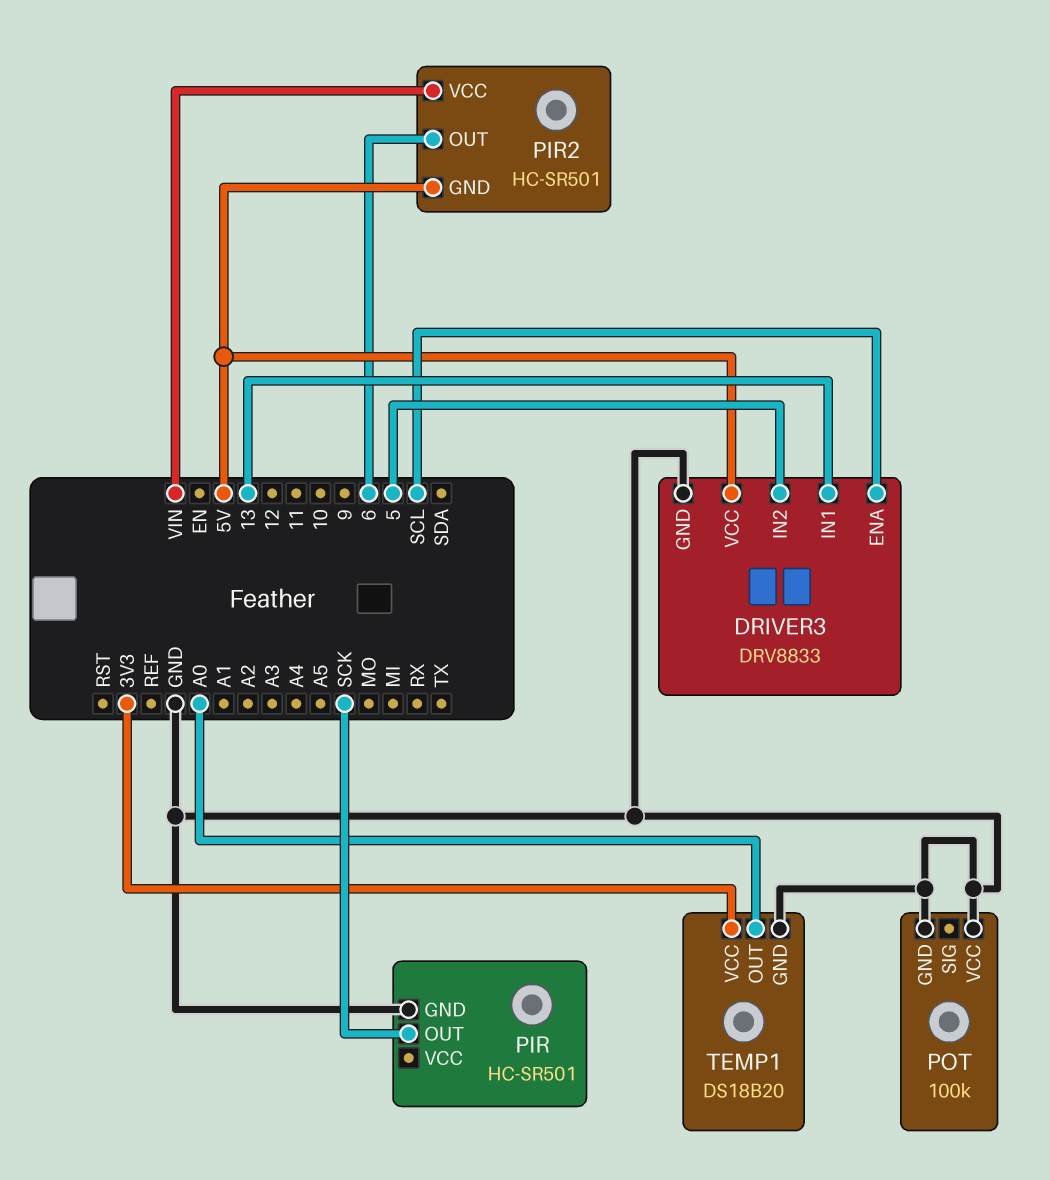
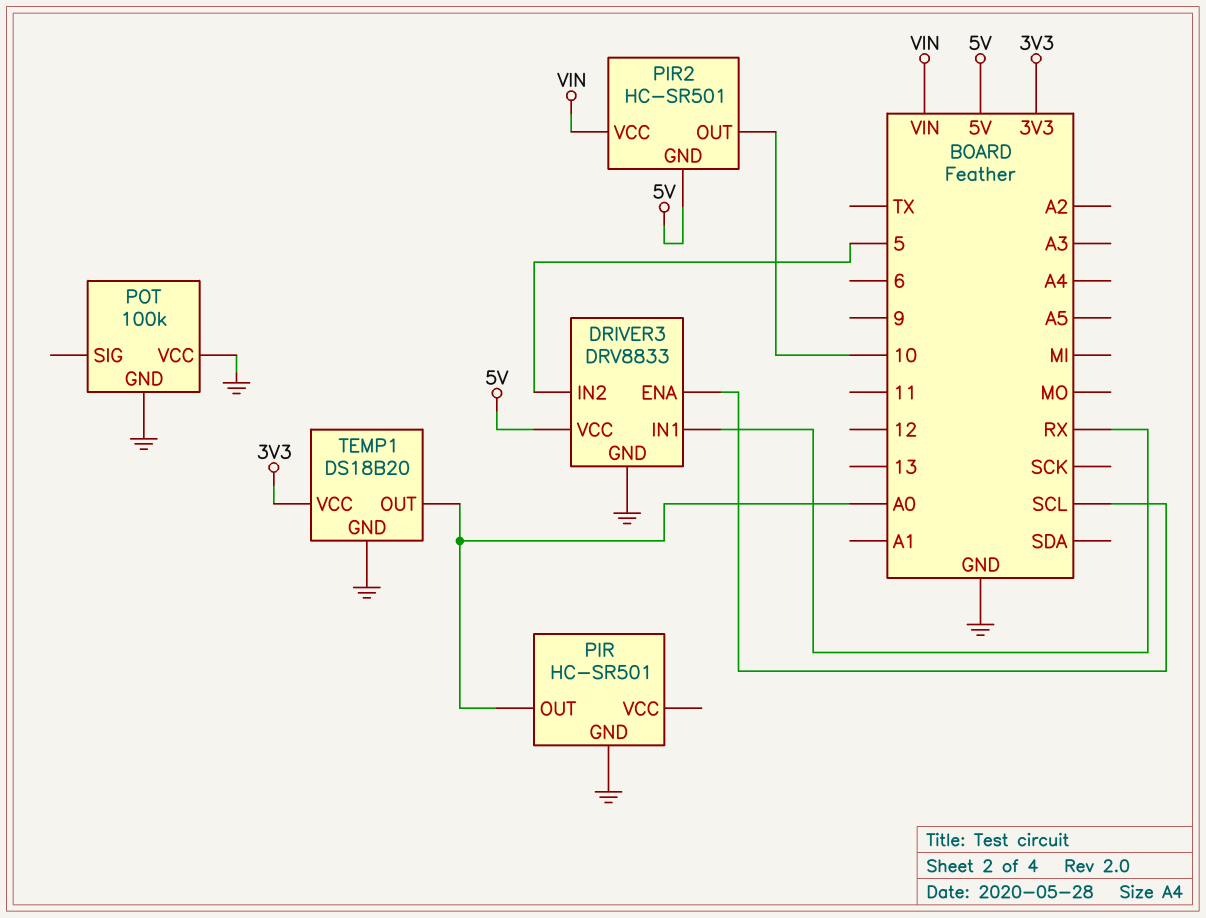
DRIVER3 pin IN1: 13 -> RX
PIR pin OUT: SCK -> A0
PIR2 pin OUT: 6 -> 10

